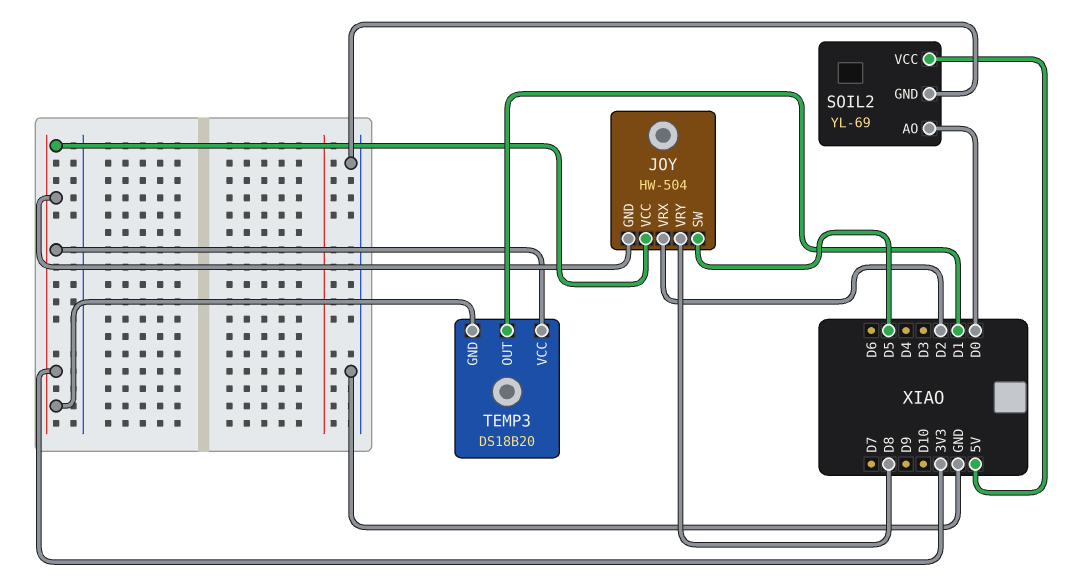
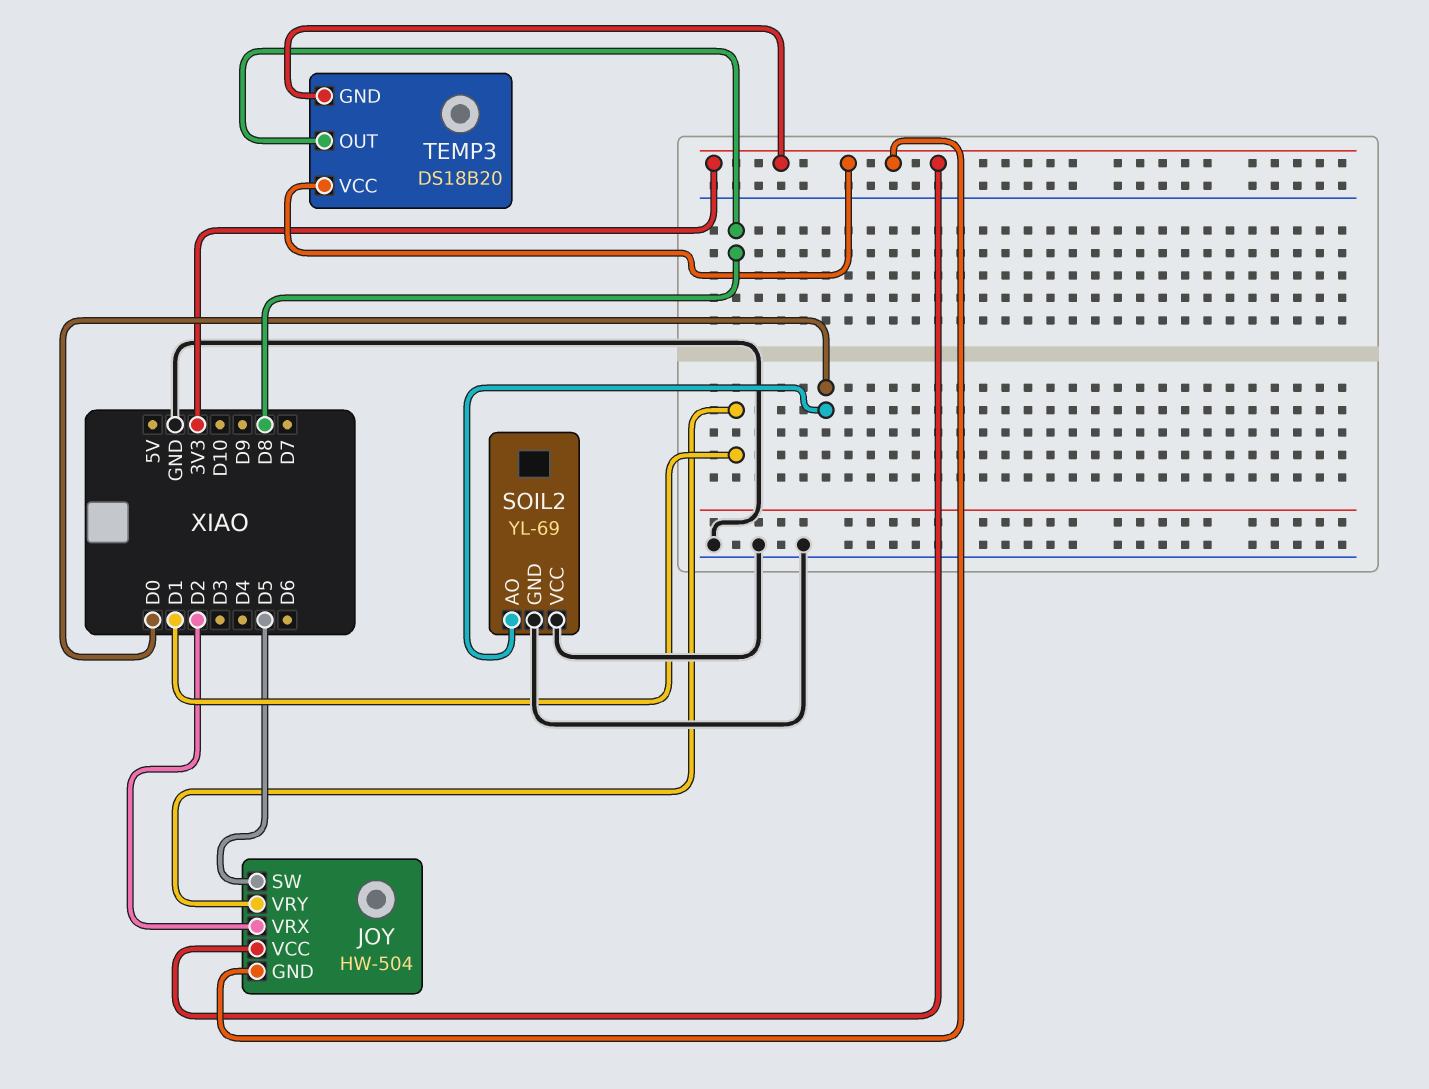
JOY pin VRY: D8 -> D1
SOIL2 pin VCC: 5V -> GND
TEMP3 pin OUT: D1 -> D8

